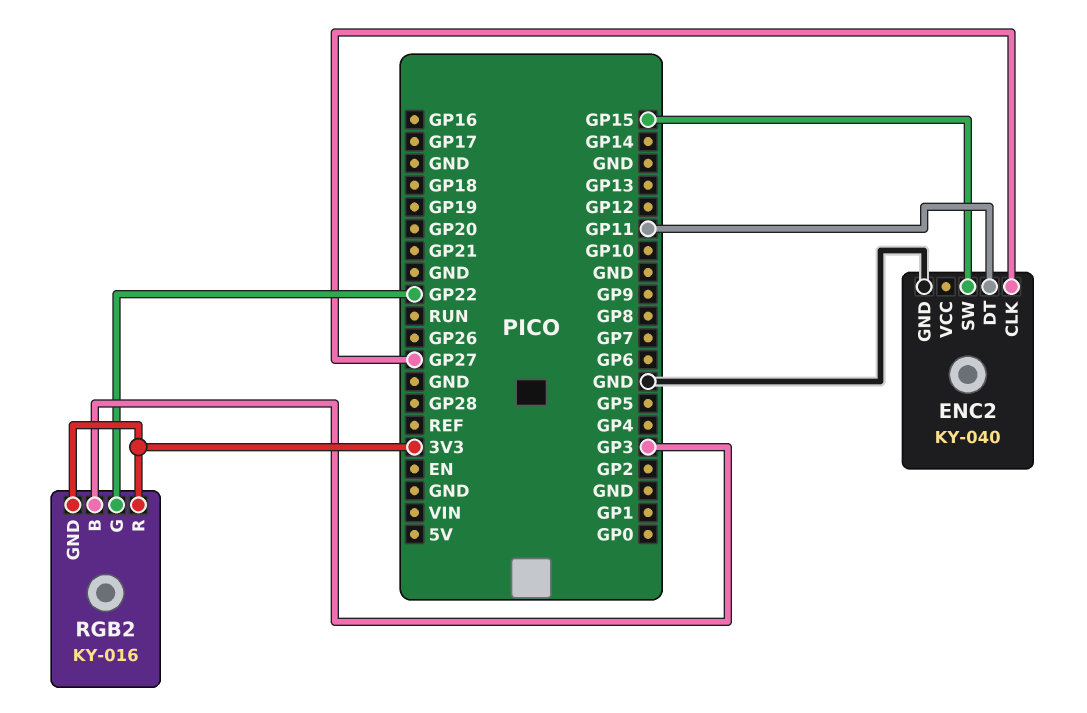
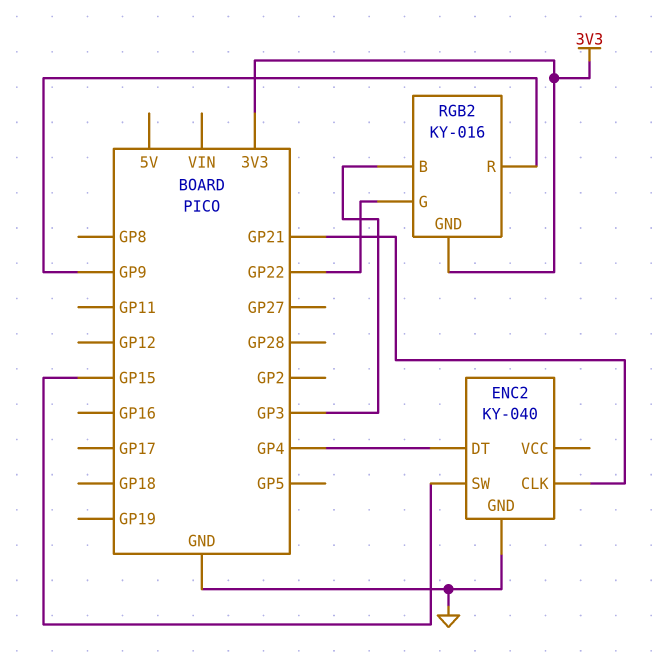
ENC2 pin CLK: GP27 -> GP21
ENC2 pin DT: GP11 -> GP4
RGB2 pin R: 3V3 -> GP9

